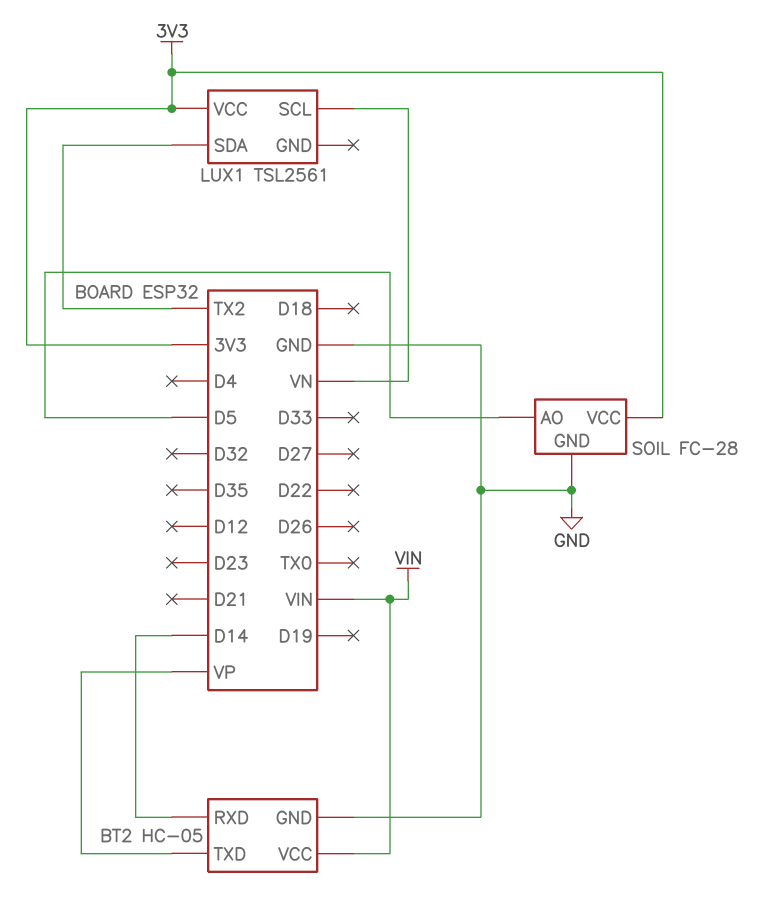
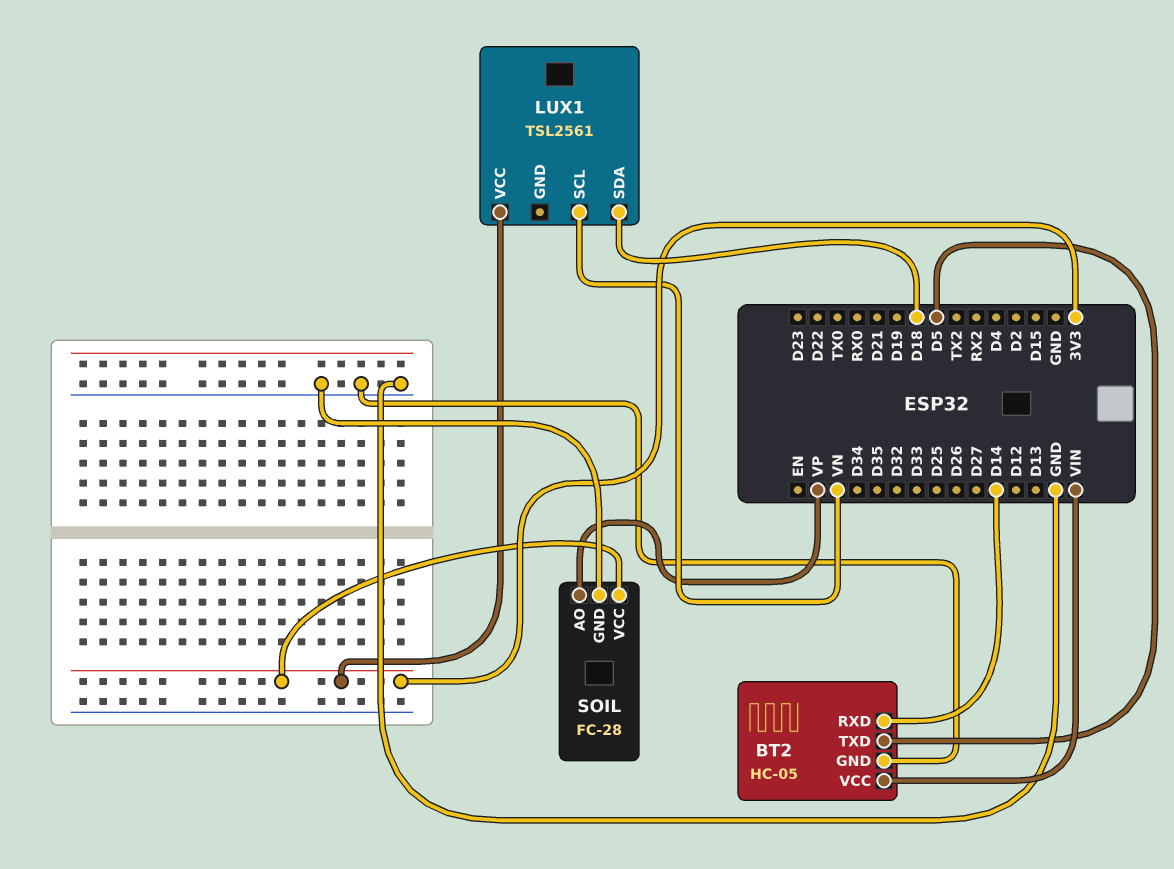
BT2 pin TXD: VP -> D5
LUX1 pin SDA: TX2 -> D18
SOIL pin AO: D5 -> VP

